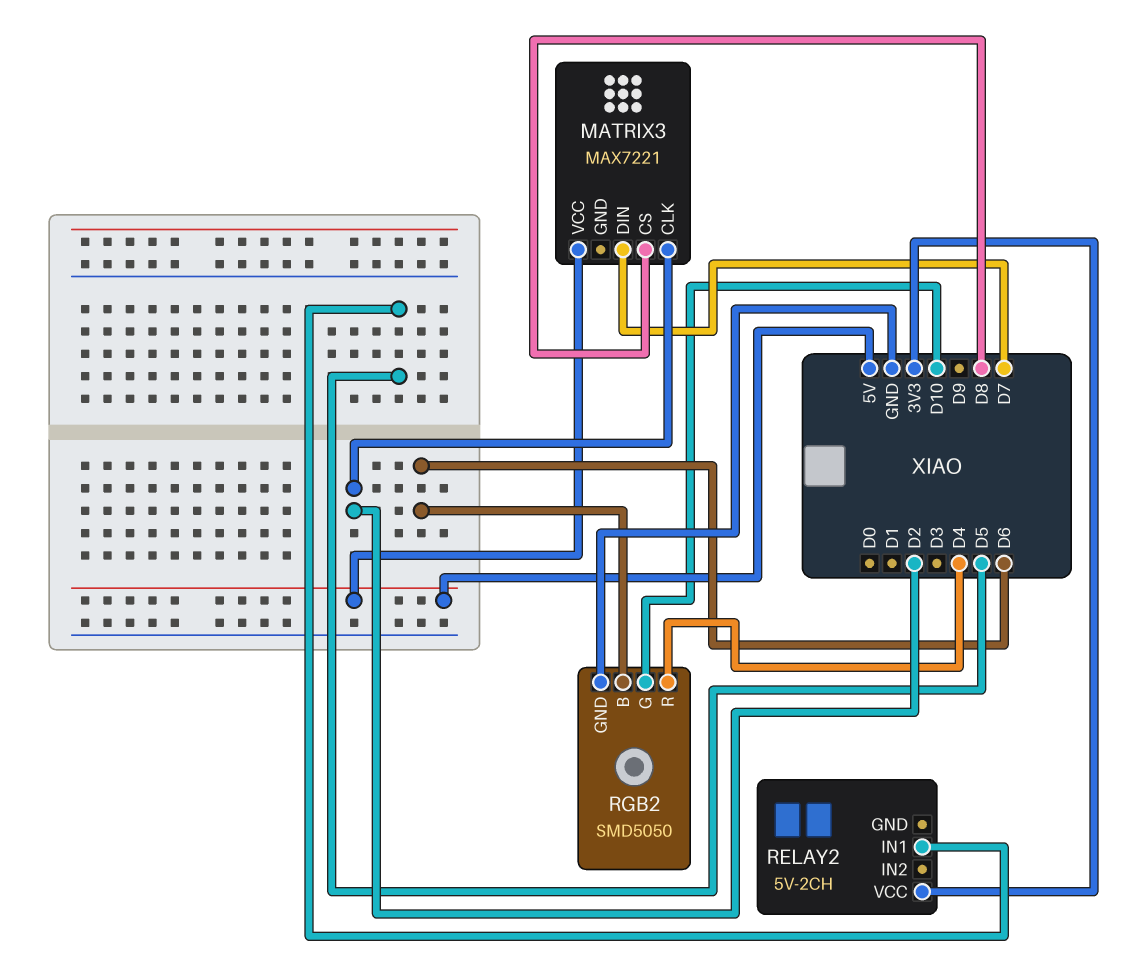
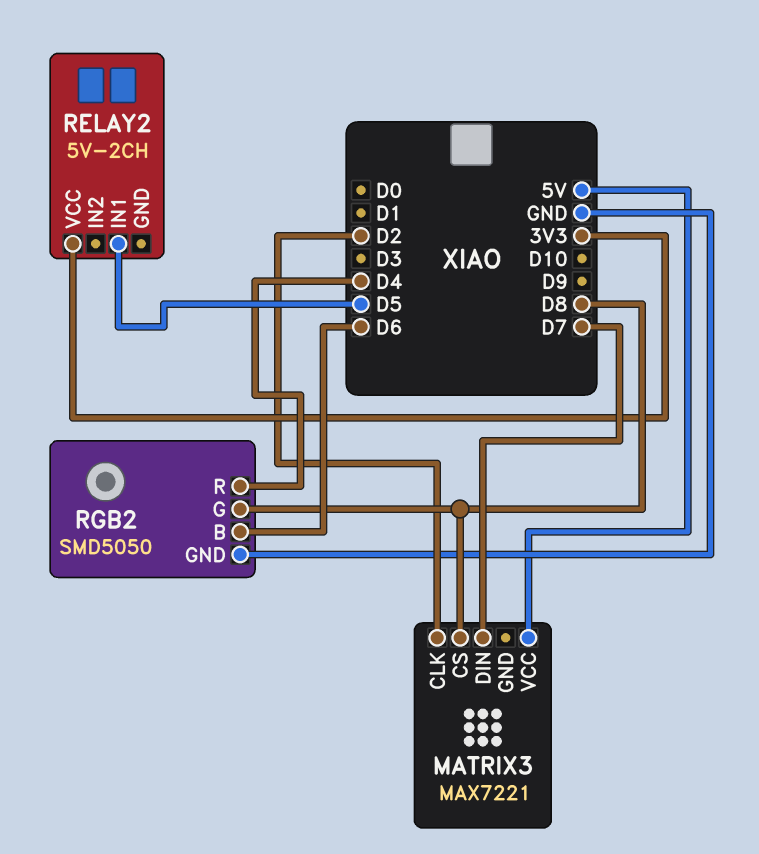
RGB2 pin G: D10 -> D8

